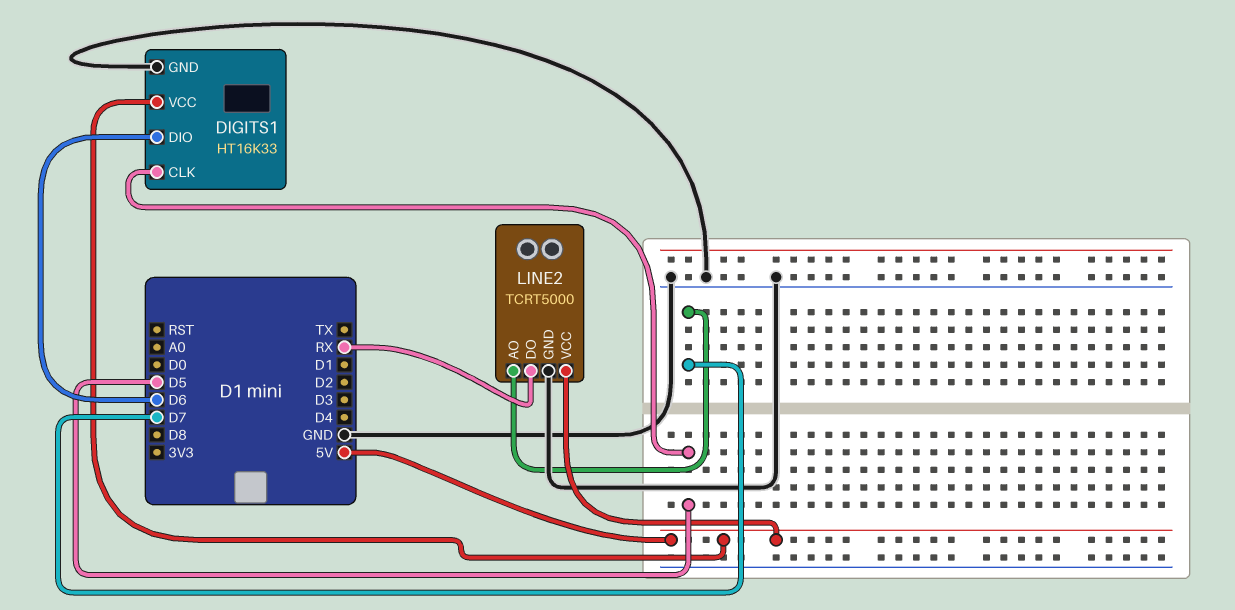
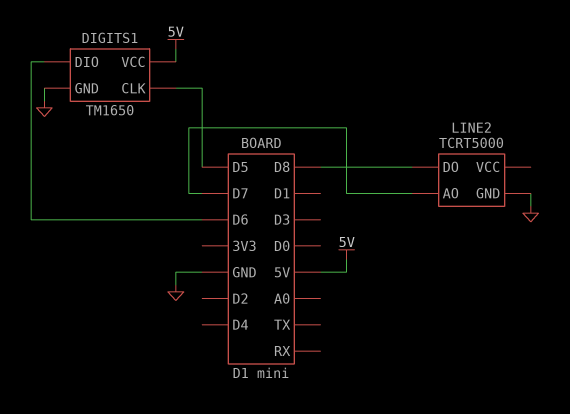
DIGITS1: HT16K33 -> TM1650
LINE2 pin DO: RX -> D8
LINE2 pin VCC: 5V -> none

